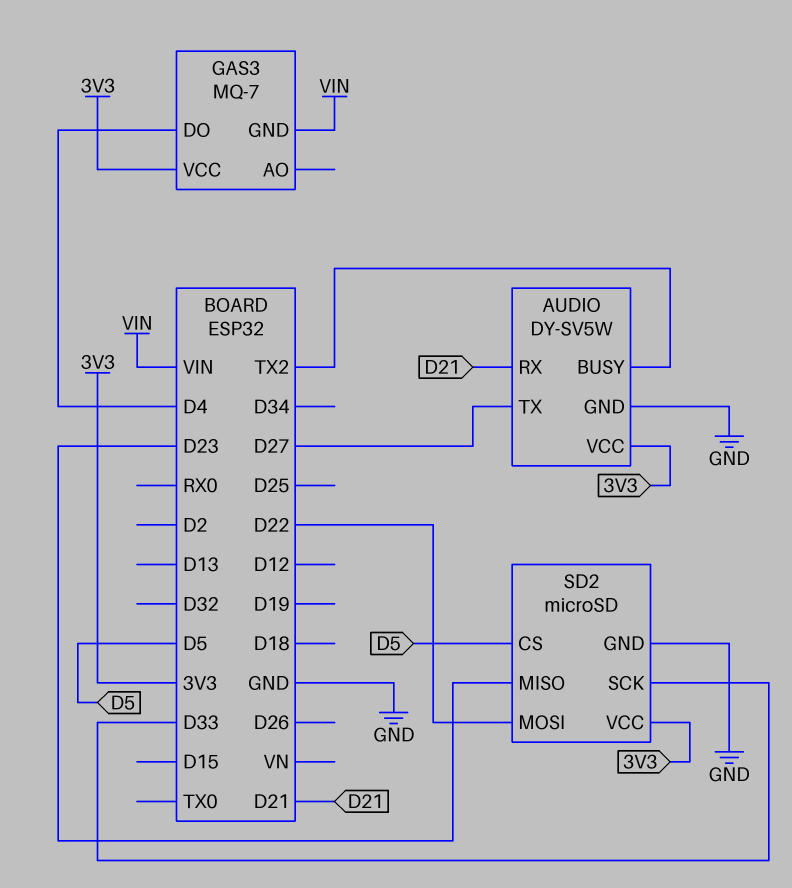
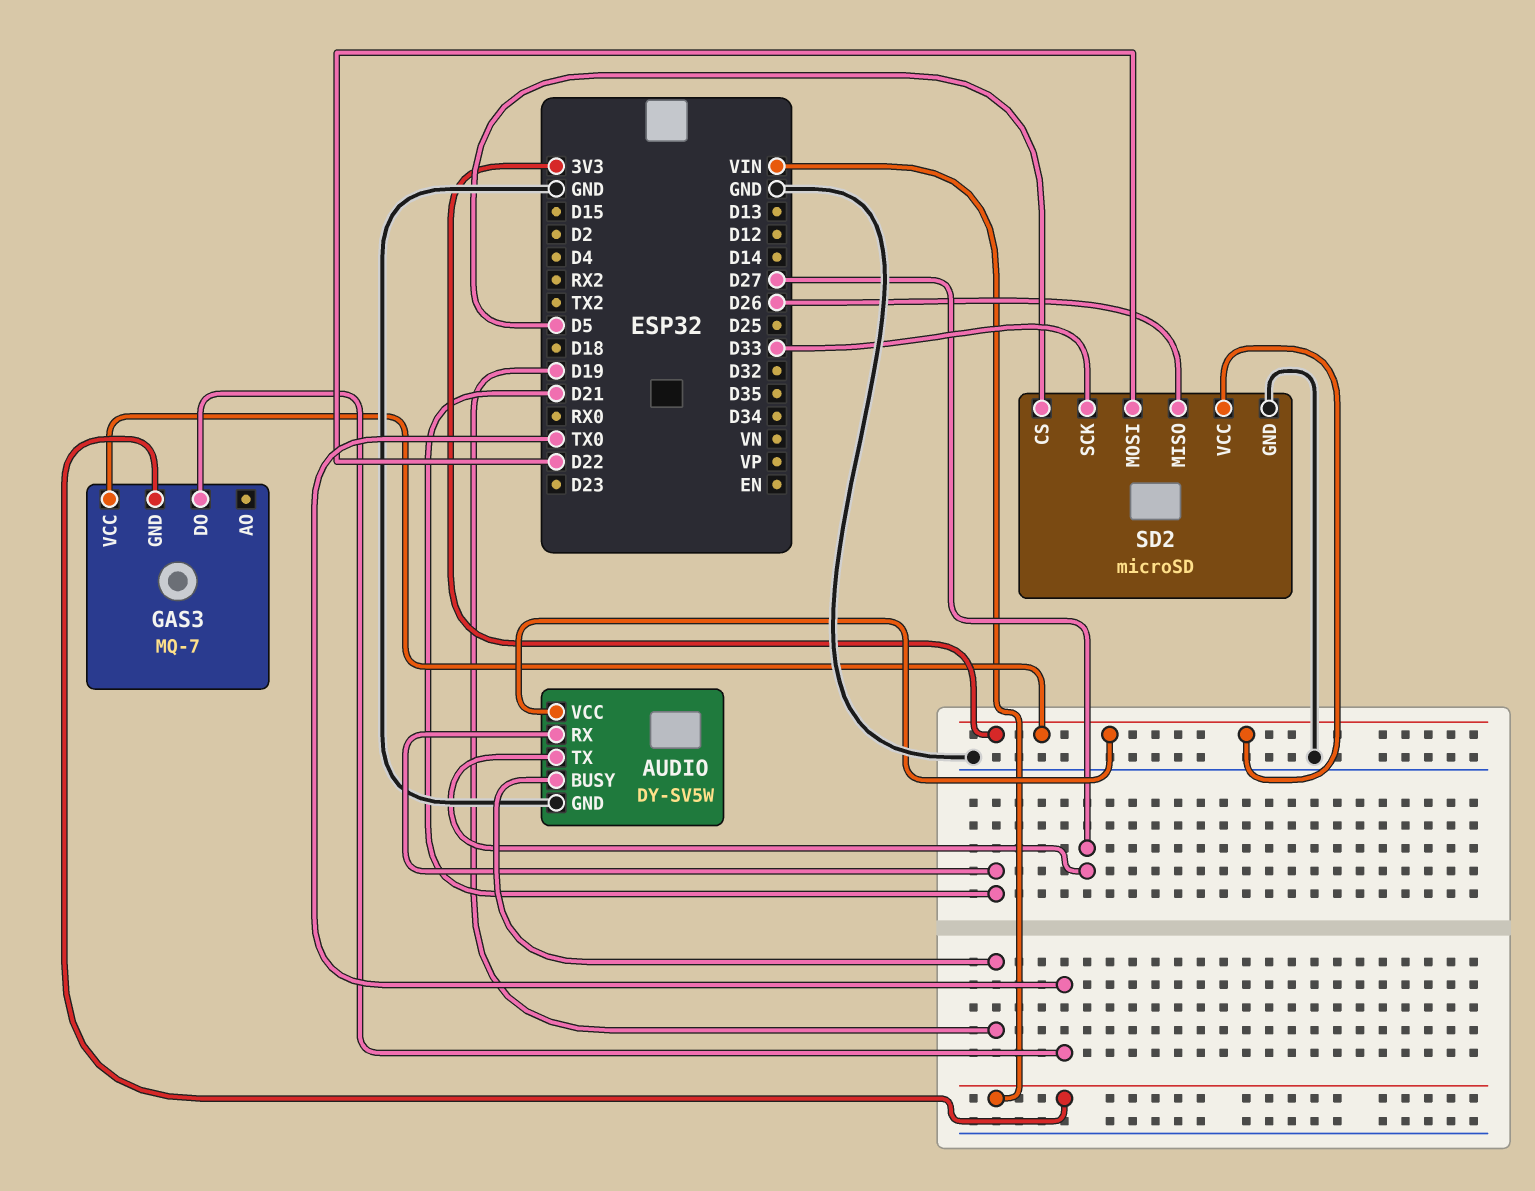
AUDIO pin BUSY: TX2 -> D19
GAS3 pin DO: D4 -> TX0
SD2 pin MISO: D23 -> D26

